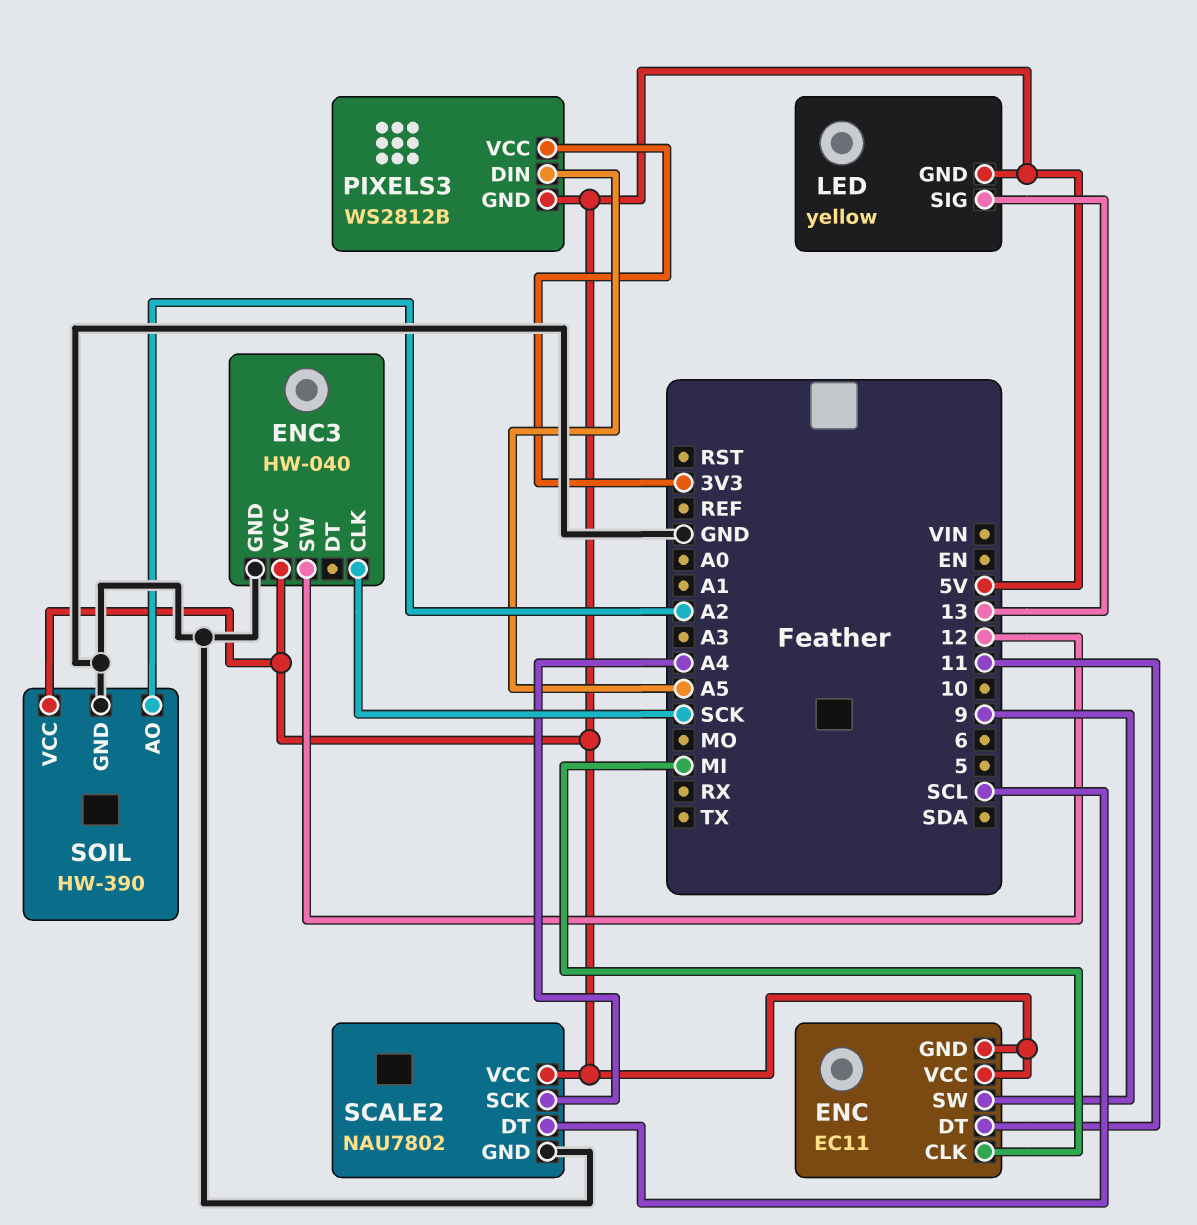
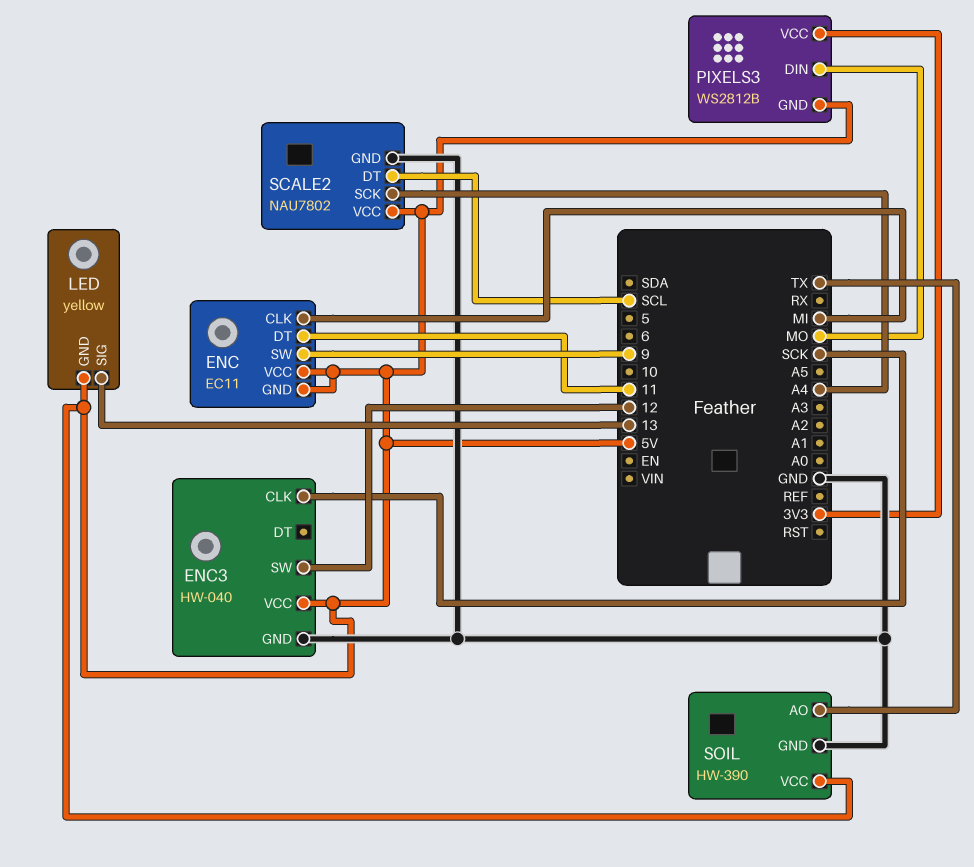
PIXELS3 pin DIN: A5 -> MO
SOIL pin AO: A2 -> TX

